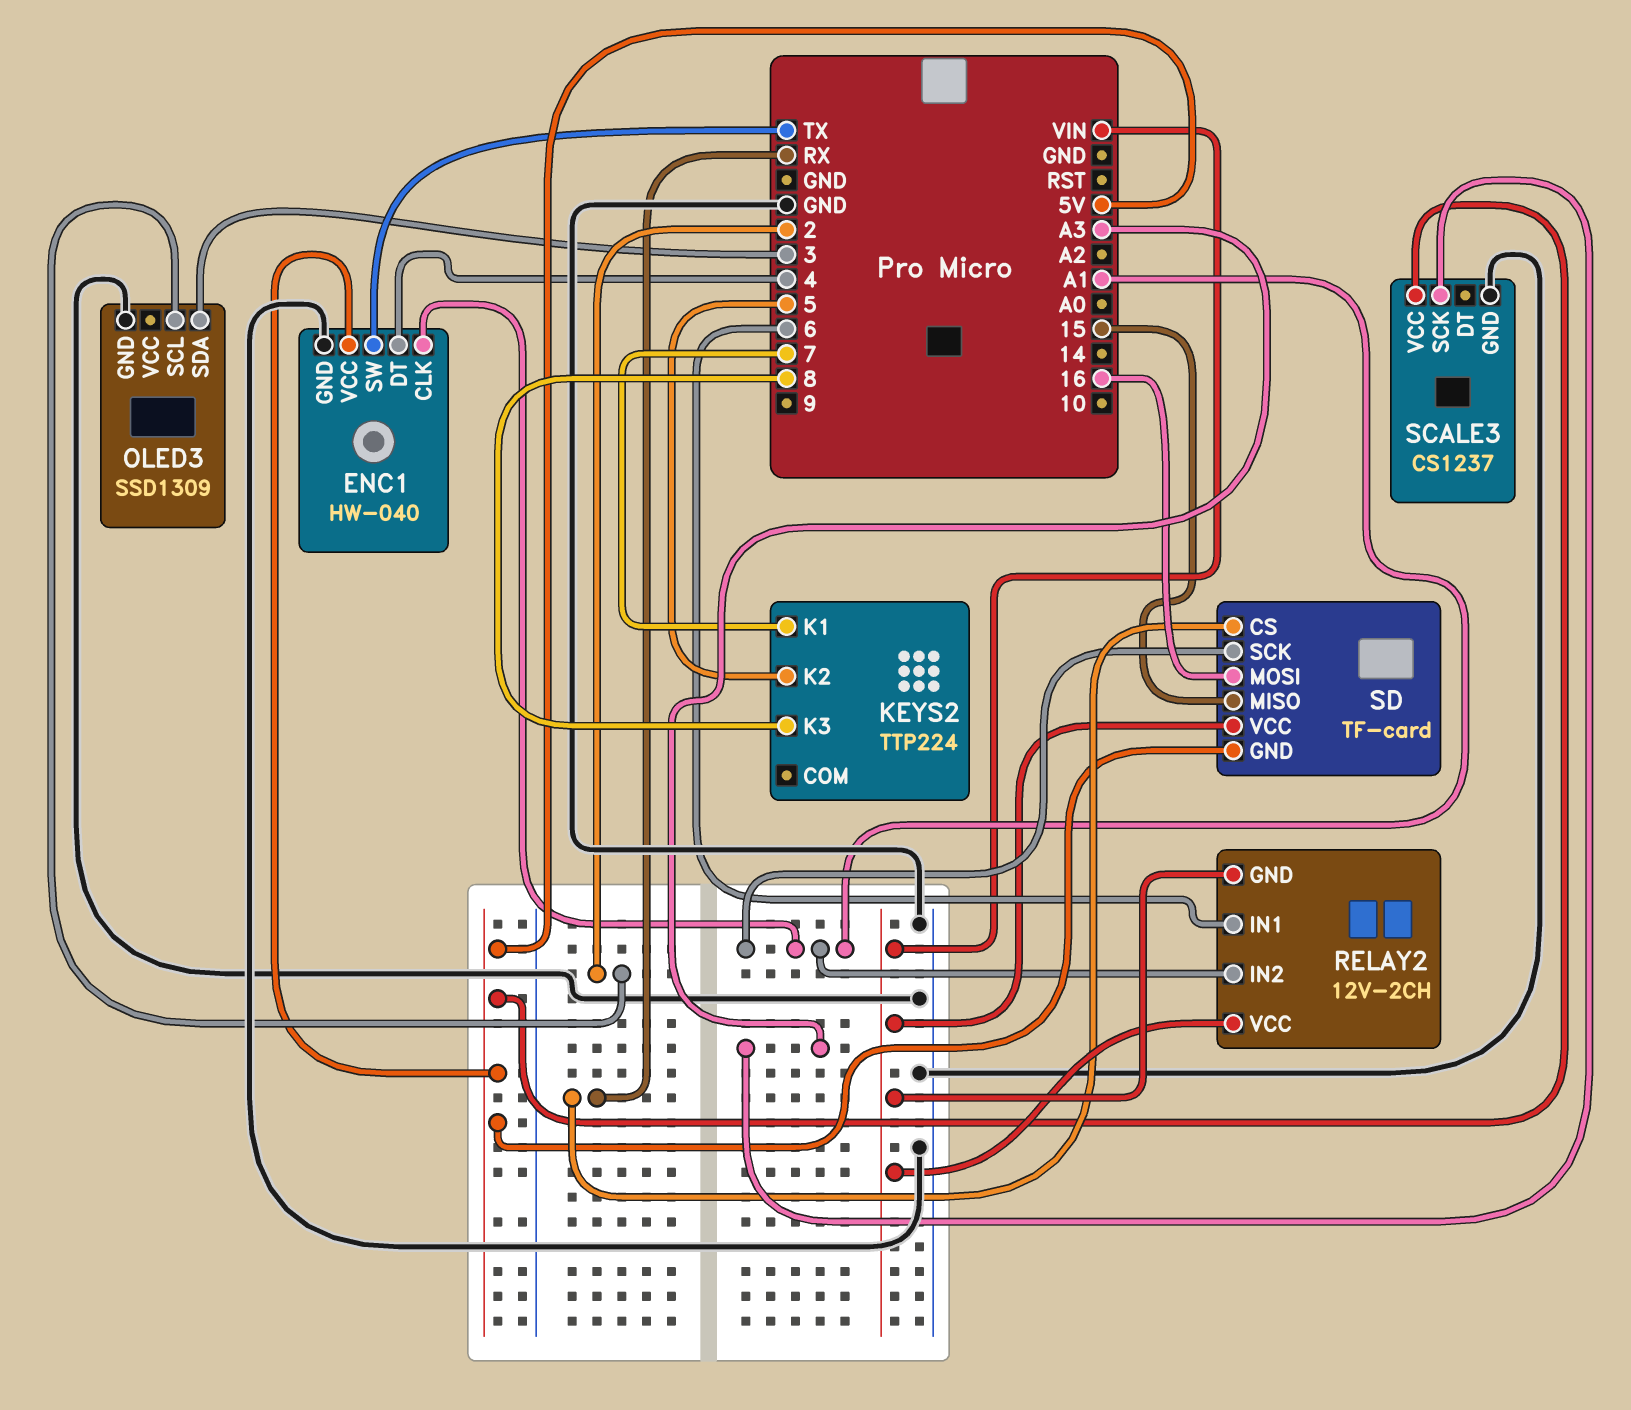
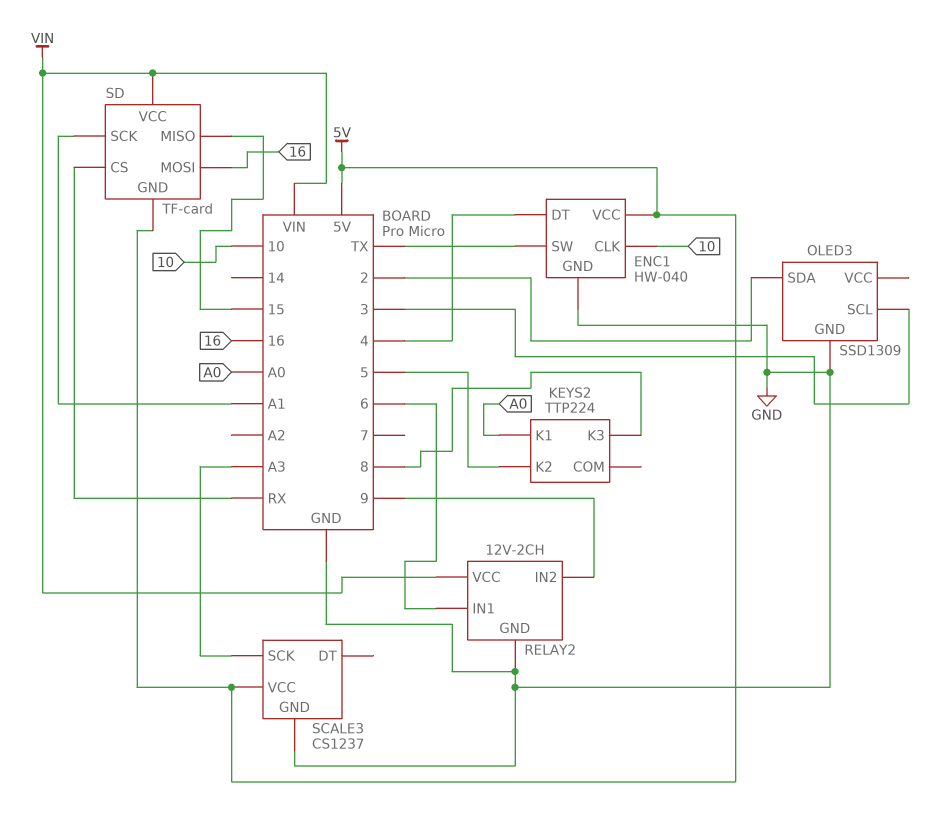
ENC1 pin CLK: A1 -> 10
KEYS2 pin K1: 7 -> A0
OLED3 pin SCL: 2 -> 3
OLED3 pin SDA: 3 -> 2
RELAY2 pin GND: VIN -> GND
RELAY2 pin IN2: A1 -> 9

